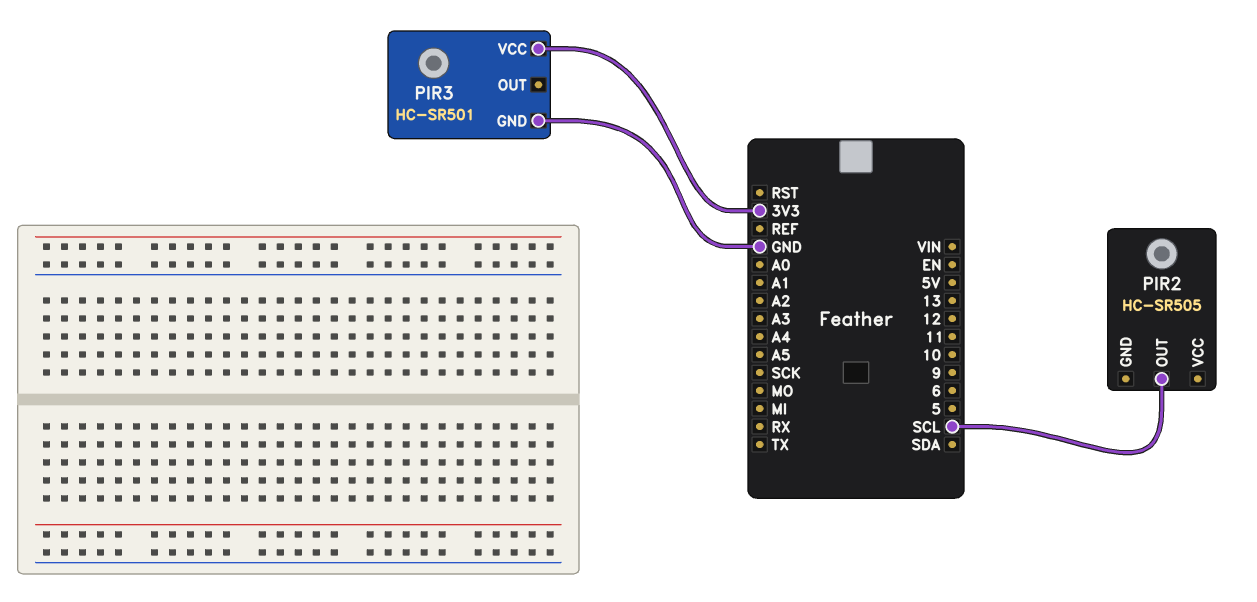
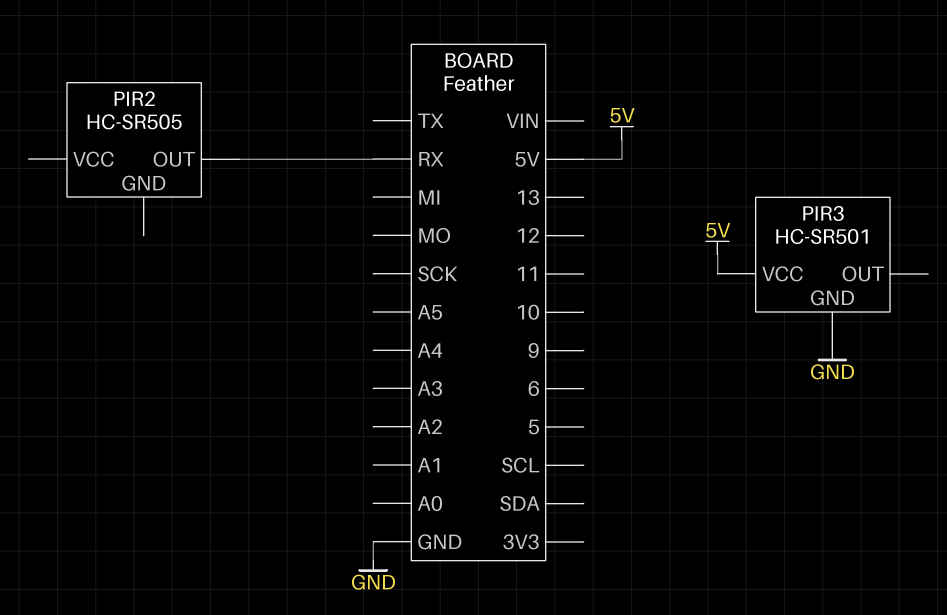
PIR2 pin OUT: SCL -> RX
PIR3 pin VCC: 3V3 -> 5V

